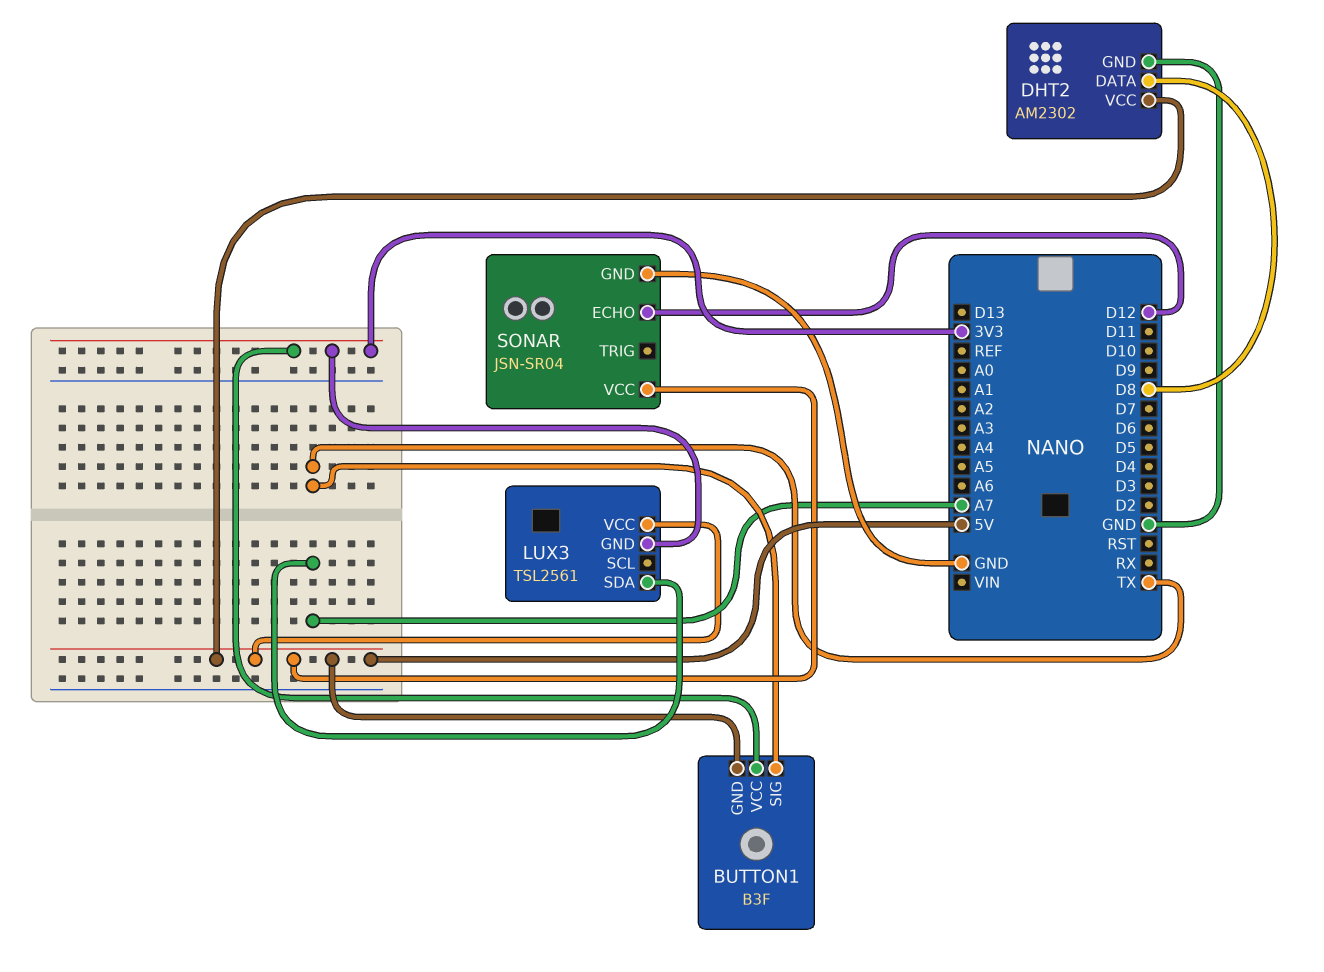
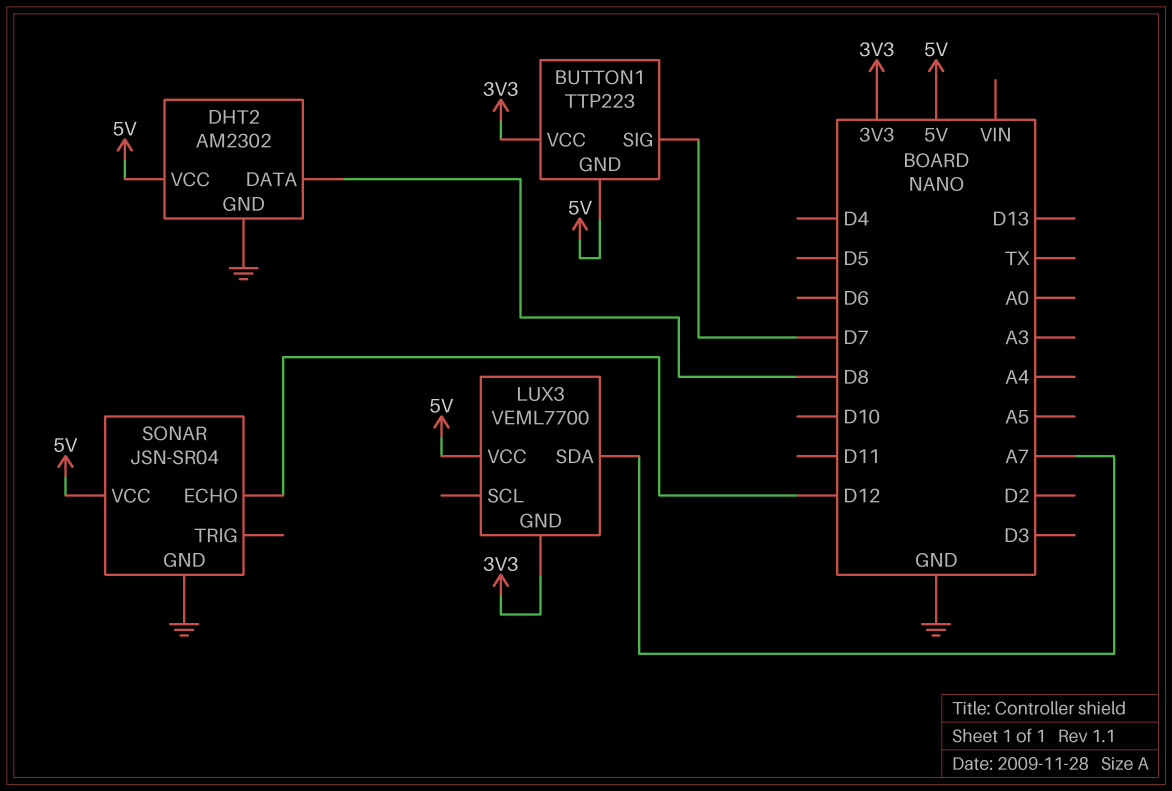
BUTTON1: B3F -> TTP223
BUTTON1 pin SIG: TX -> D7
LUX3: TSL2561 -> VEML7700

